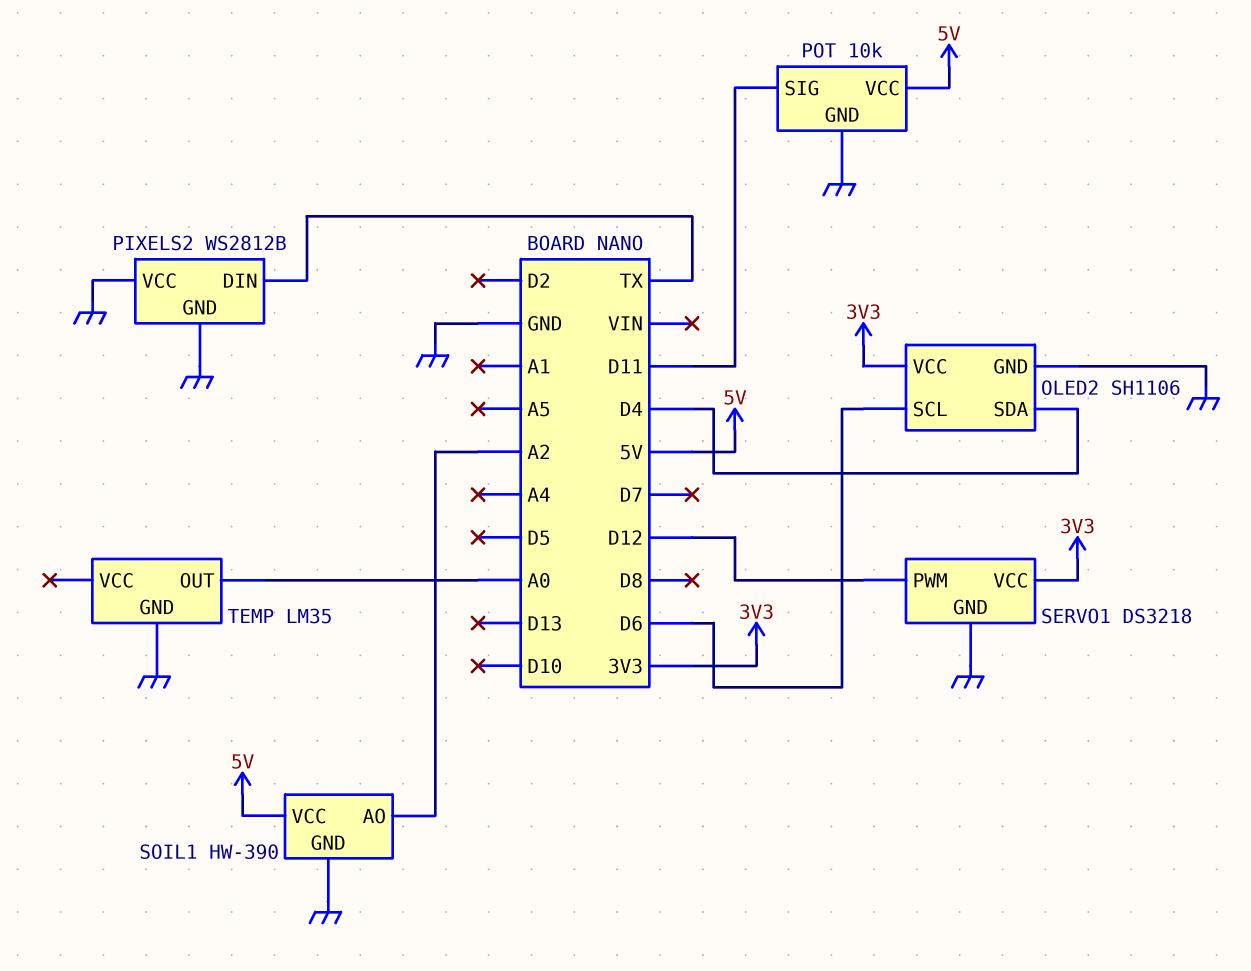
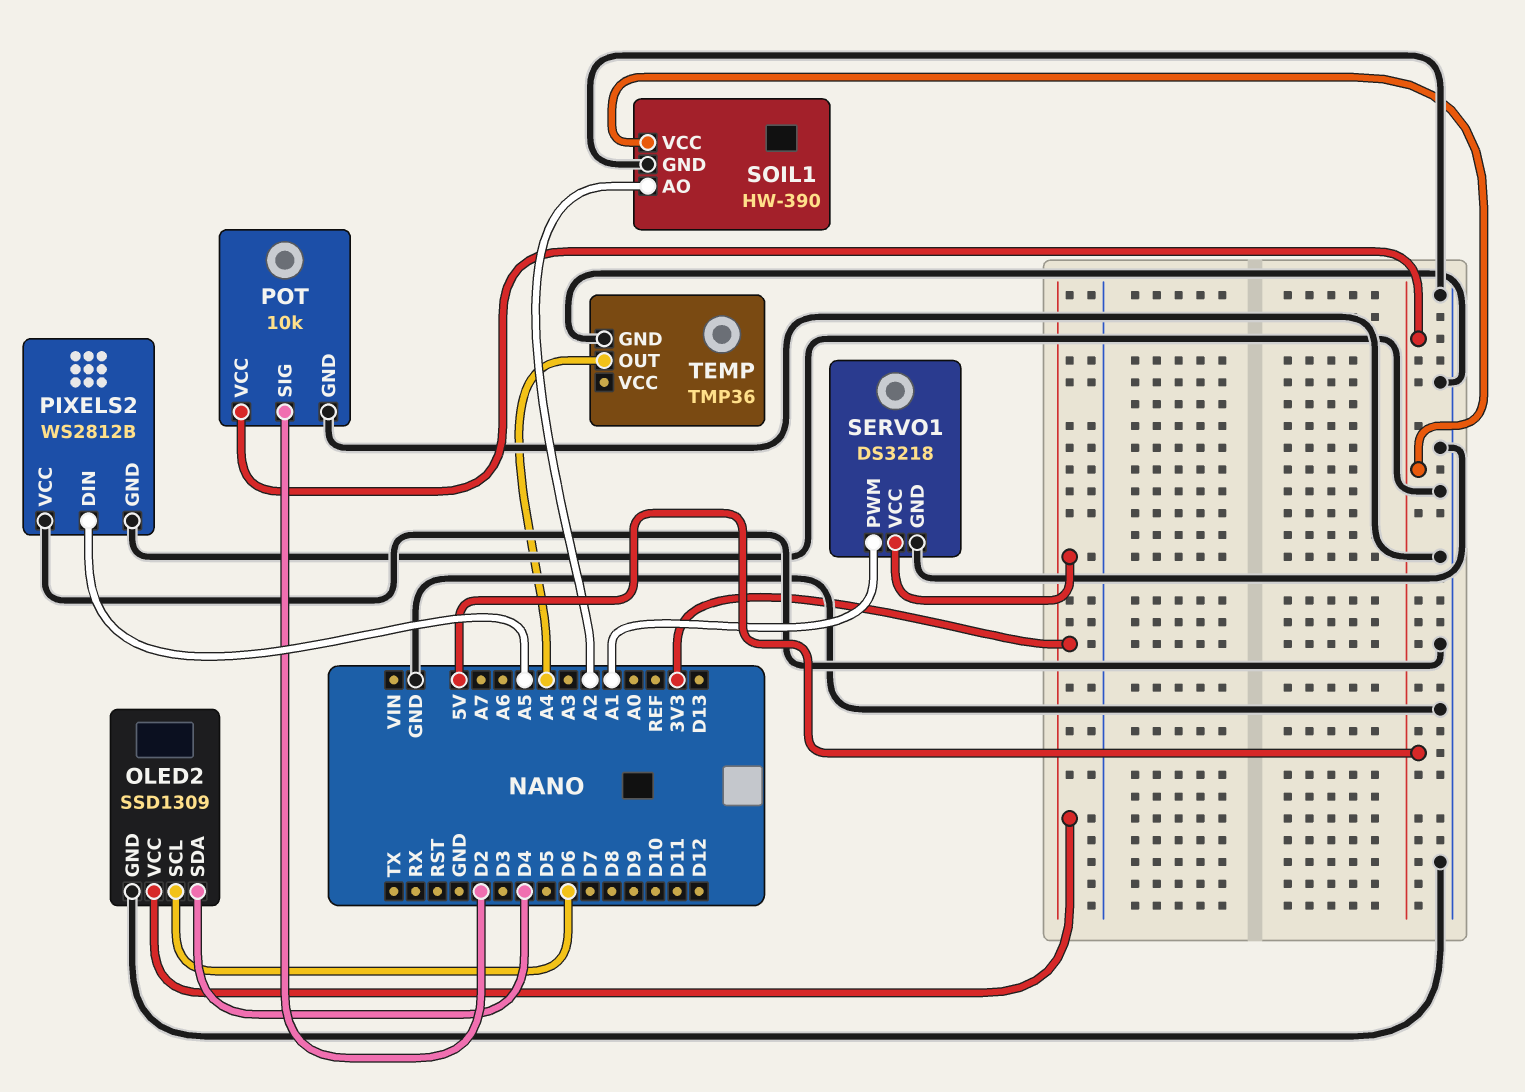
OLED2: SH1106 -> SSD1309
PIXELS2 pin DIN: TX -> A5
POT pin SIG: D11 -> D2
SERVO1 pin PWM: D12 -> A1
TEMP: LM35 -> TMP36
TEMP pin OUT: A0 -> A4

